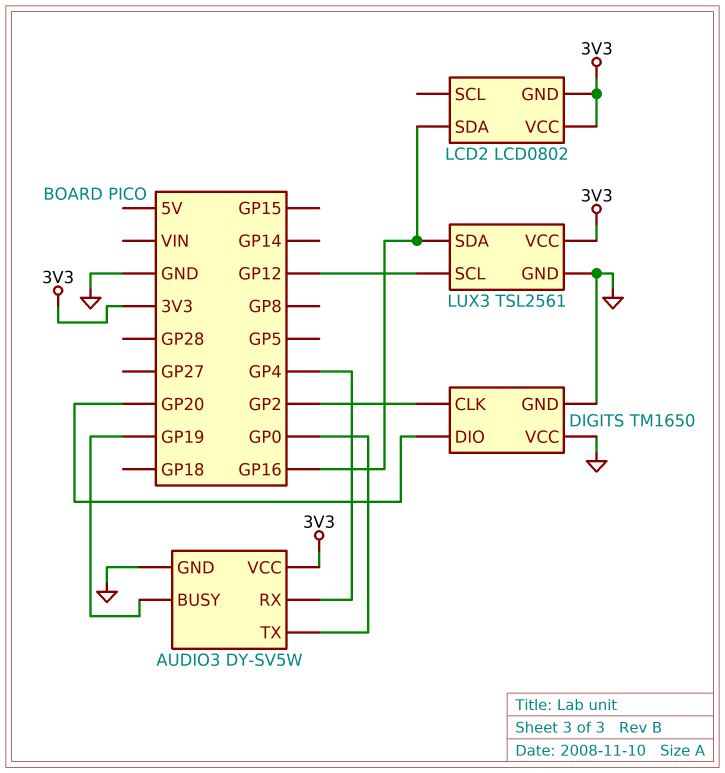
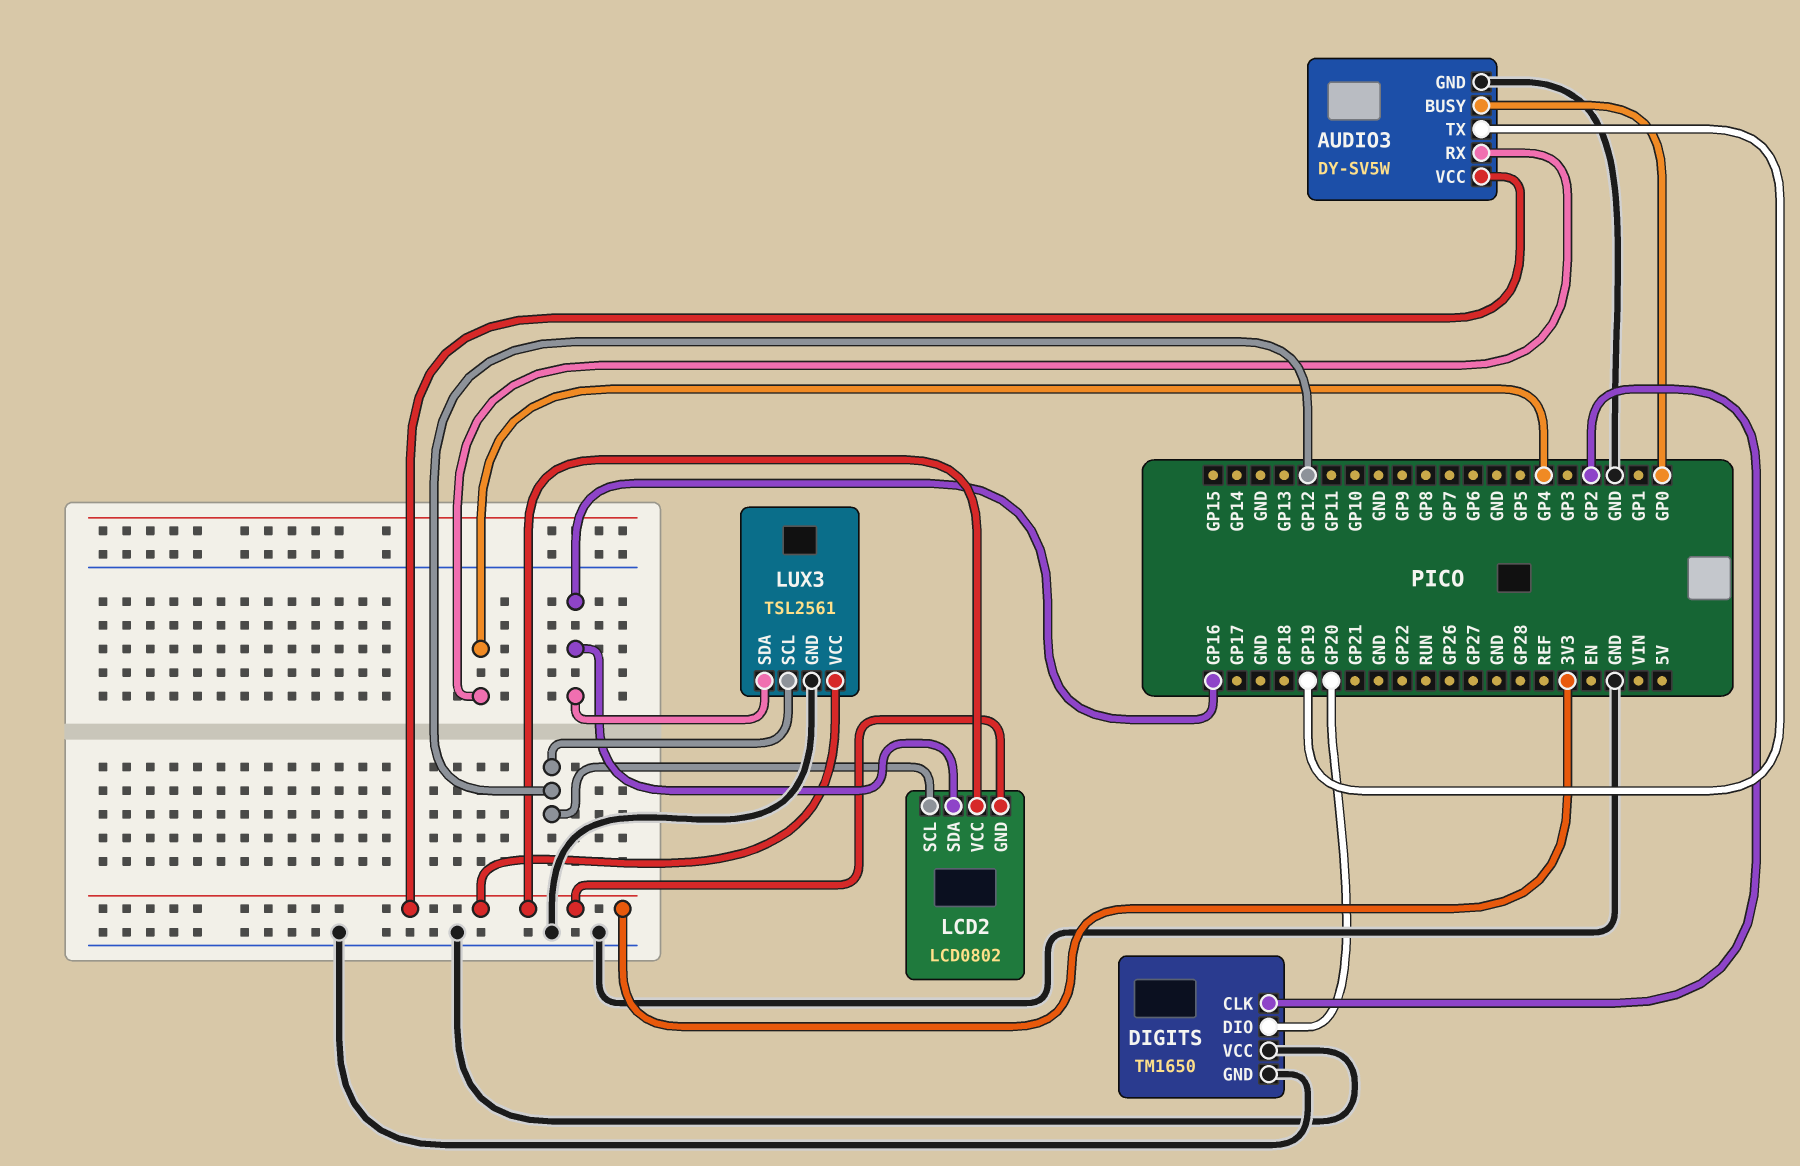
AUDIO3 pin BUSY: GP19 -> GP0
AUDIO3 pin TX: GP0 -> GP19
LCD2 pin SCL: none -> GP12

